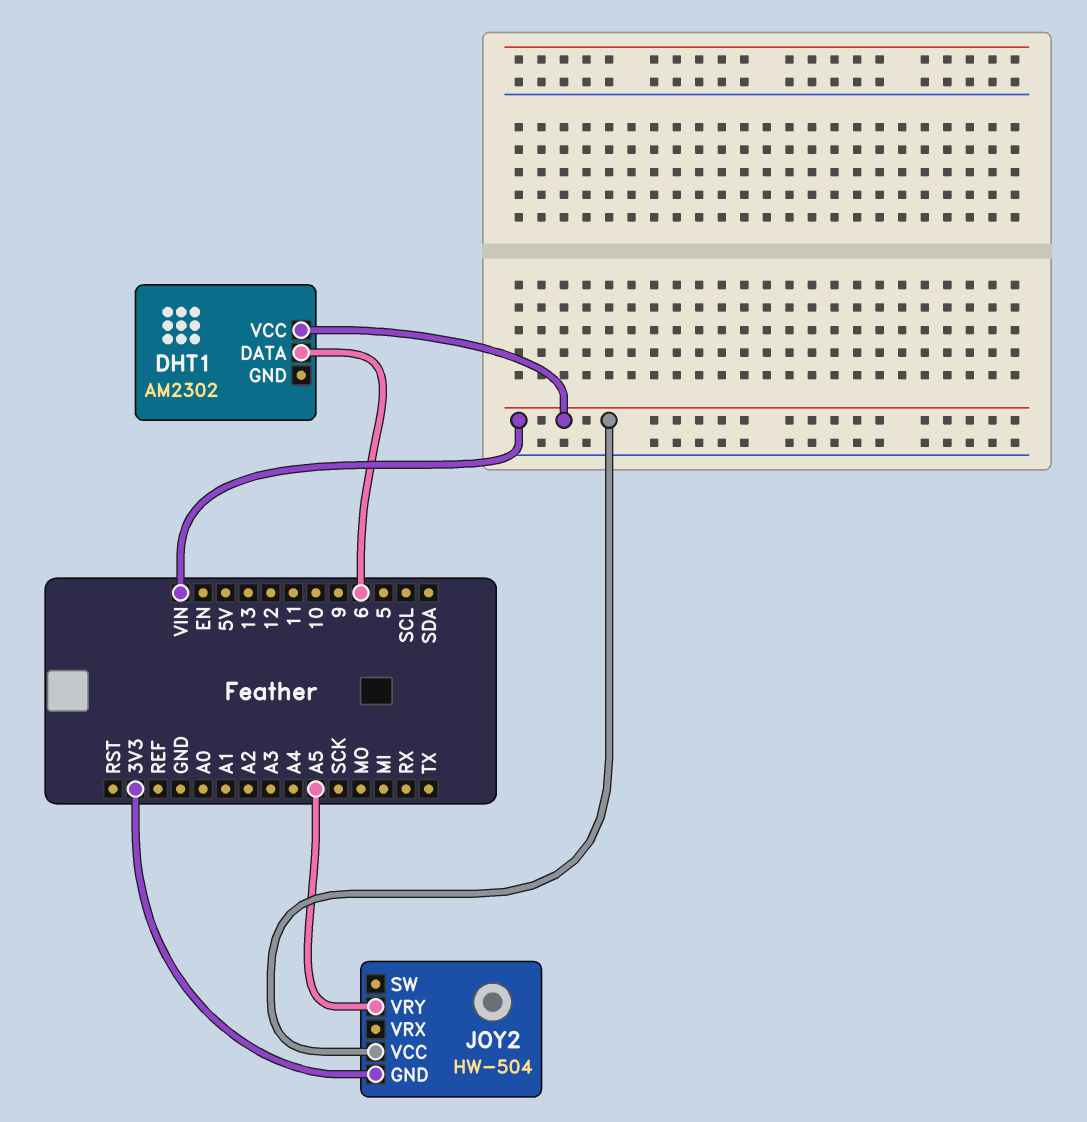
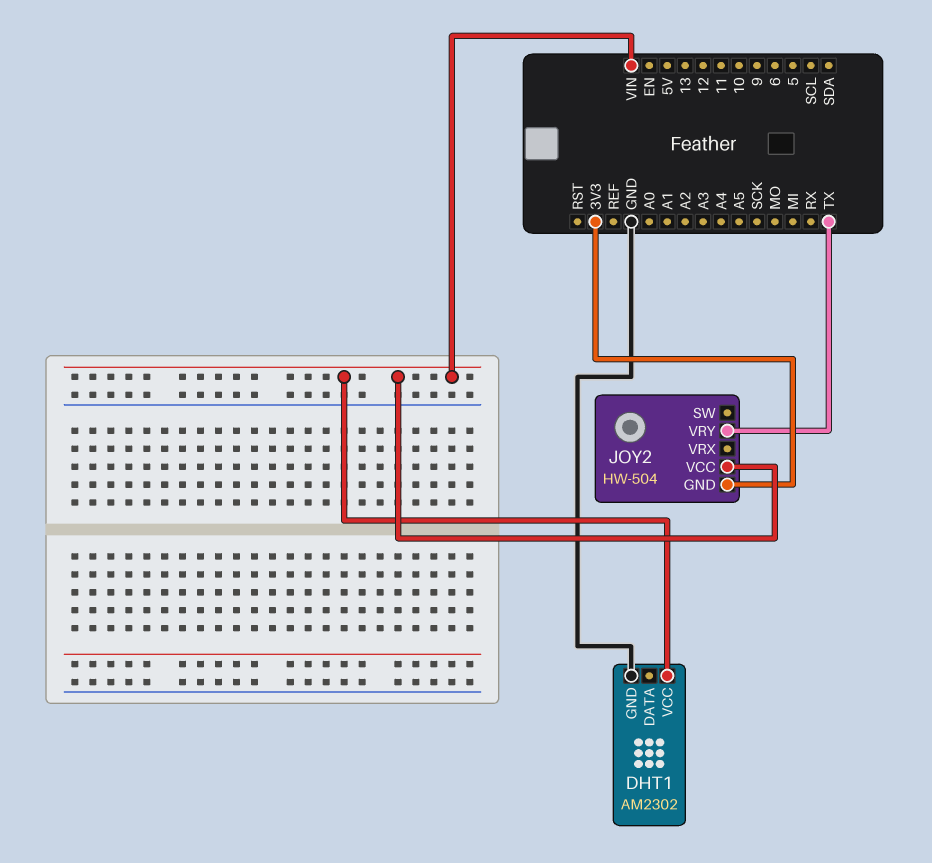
DHT1 pin DATA: 6 -> none
DHT1 pin GND: none -> GND
JOY2 pin VRY: A5 -> TX

